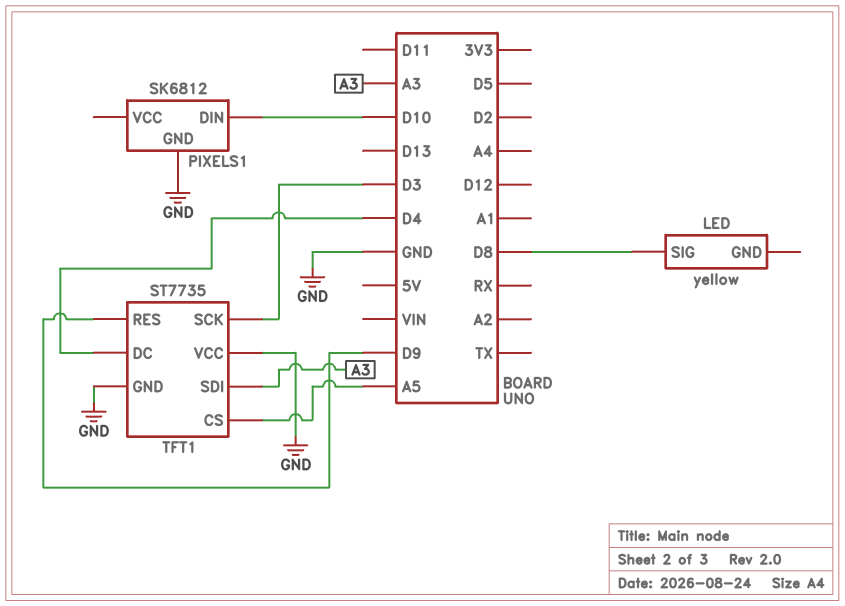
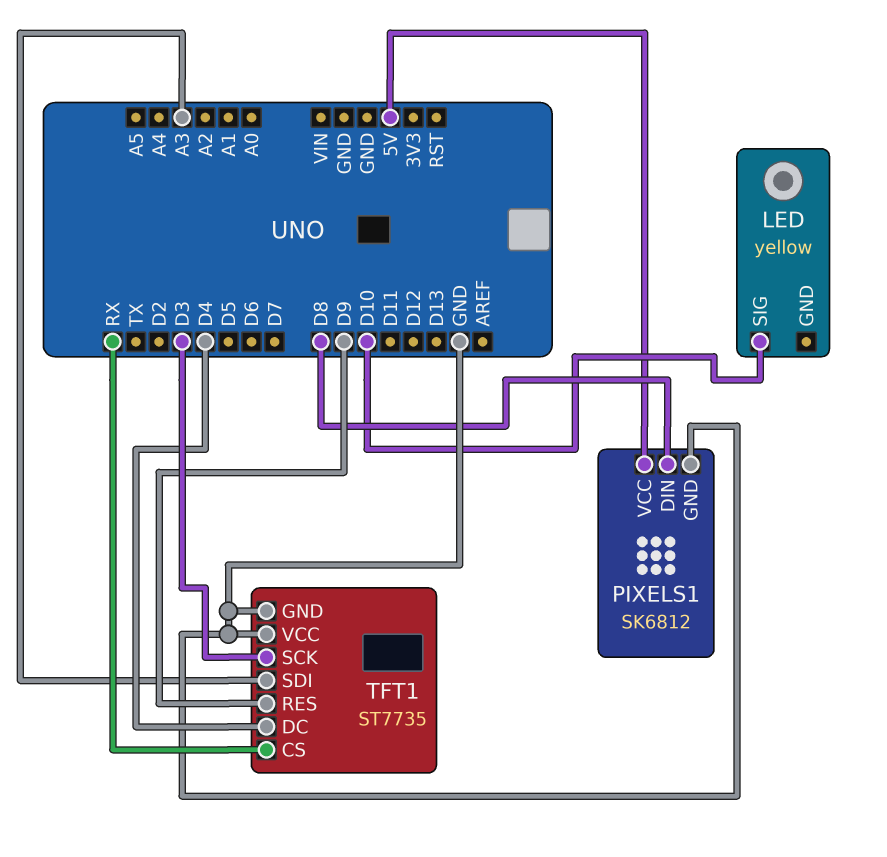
LED pin SIG: D8 -> D10
PIXELS1 pin DIN: D10 -> D8
PIXELS1 pin VCC: none -> 5V
TFT1 pin CS: A5 -> RX

